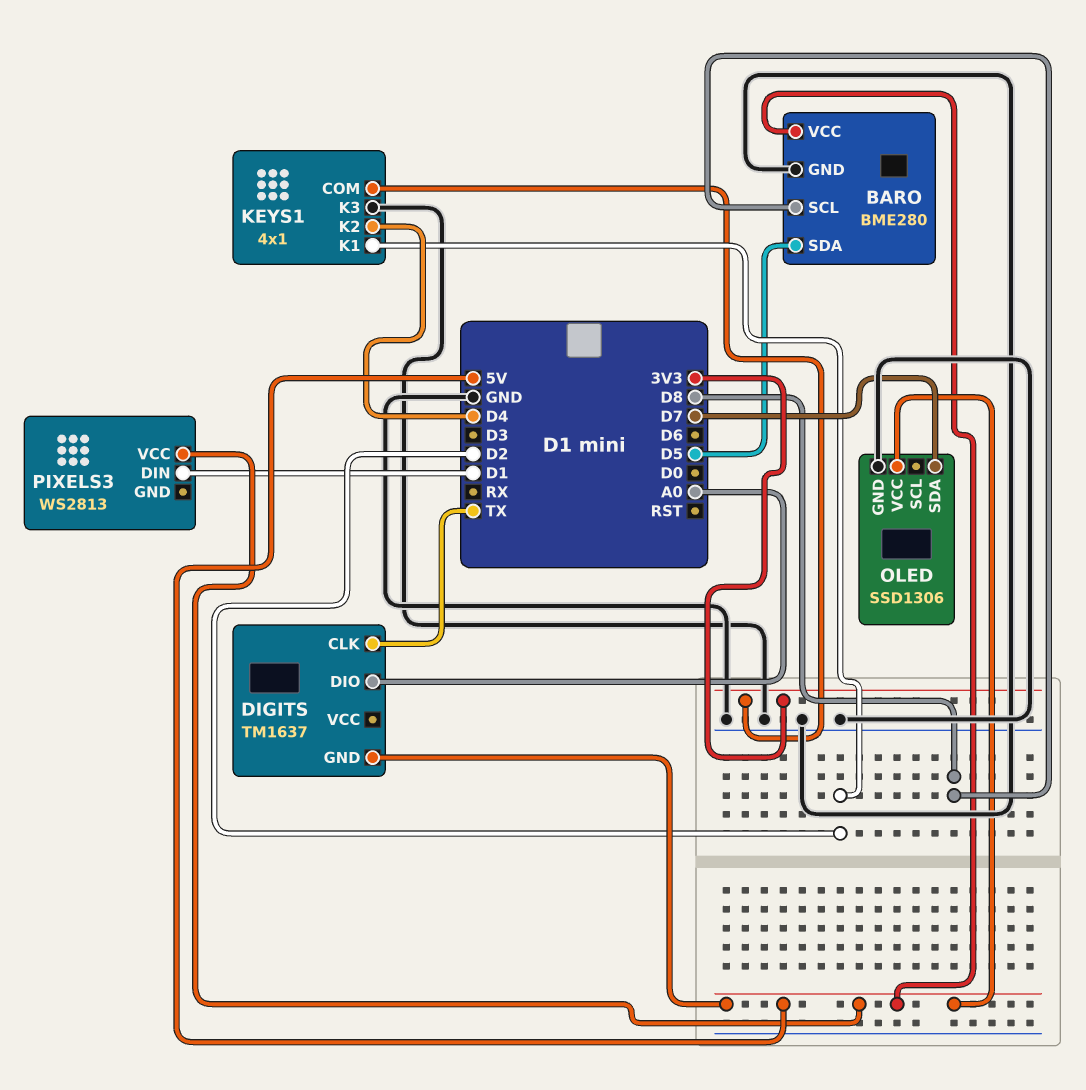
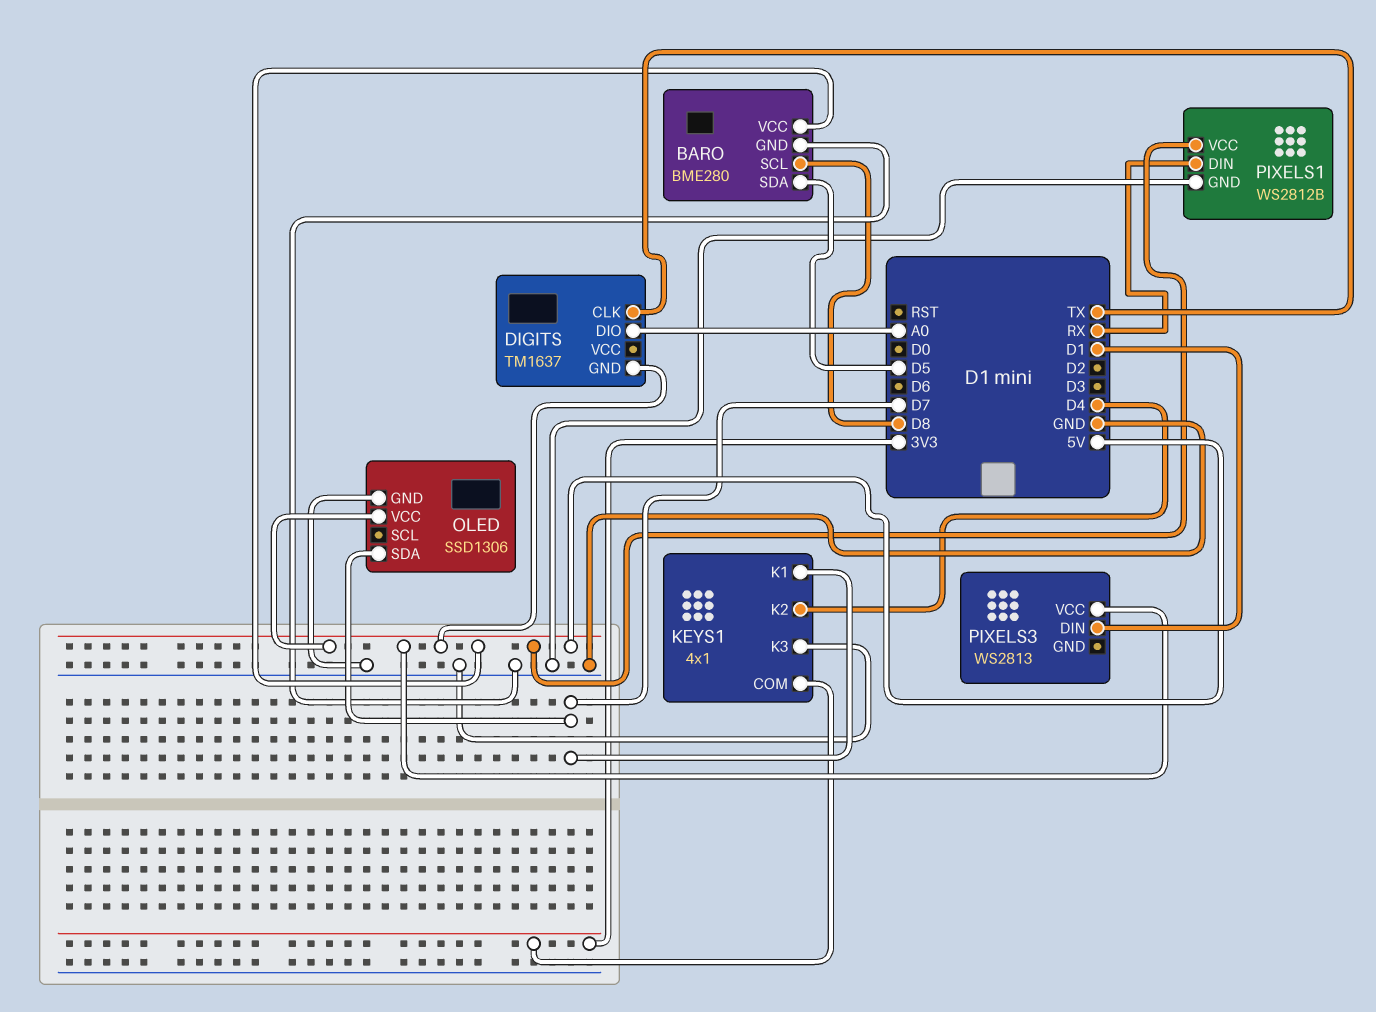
KEYS1 pin K1: D2 -> D7
PIXELS1: none -> WS2812B
PIXELS1 pin DIN: none -> RX
PIXELS1 pin GND: none -> GND
PIXELS1 pin VCC: none -> 5V

